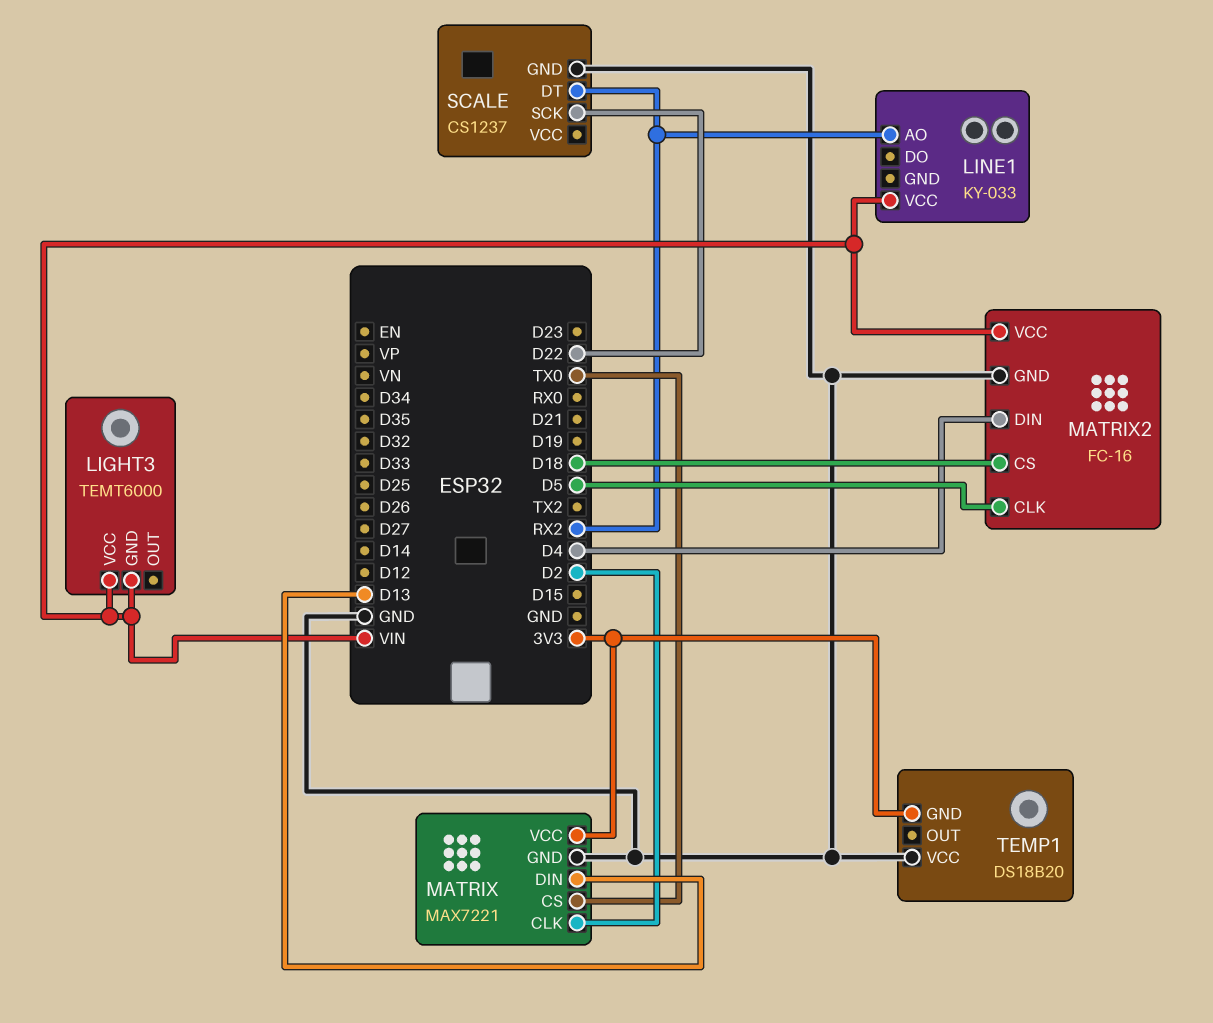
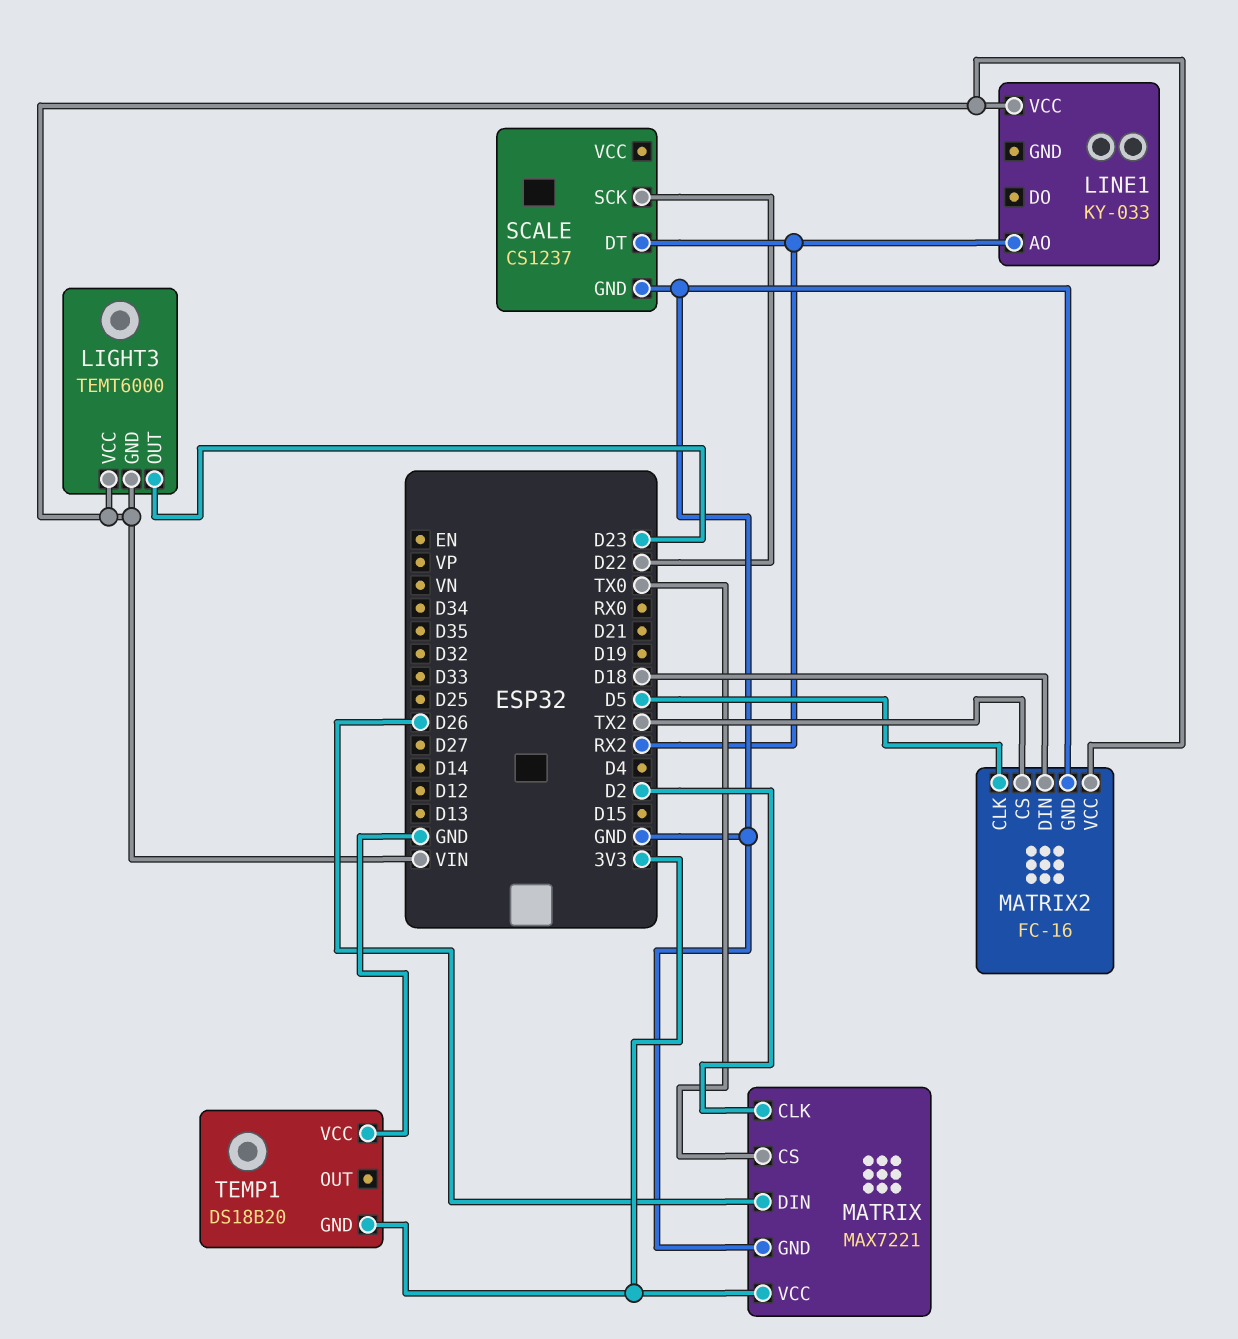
LIGHT3 pin OUT: none -> D23
MATRIX pin DIN: D13 -> D26
MATRIX2 pin CS: D18 -> TX2
MATRIX2 pin DIN: D4 -> D18

